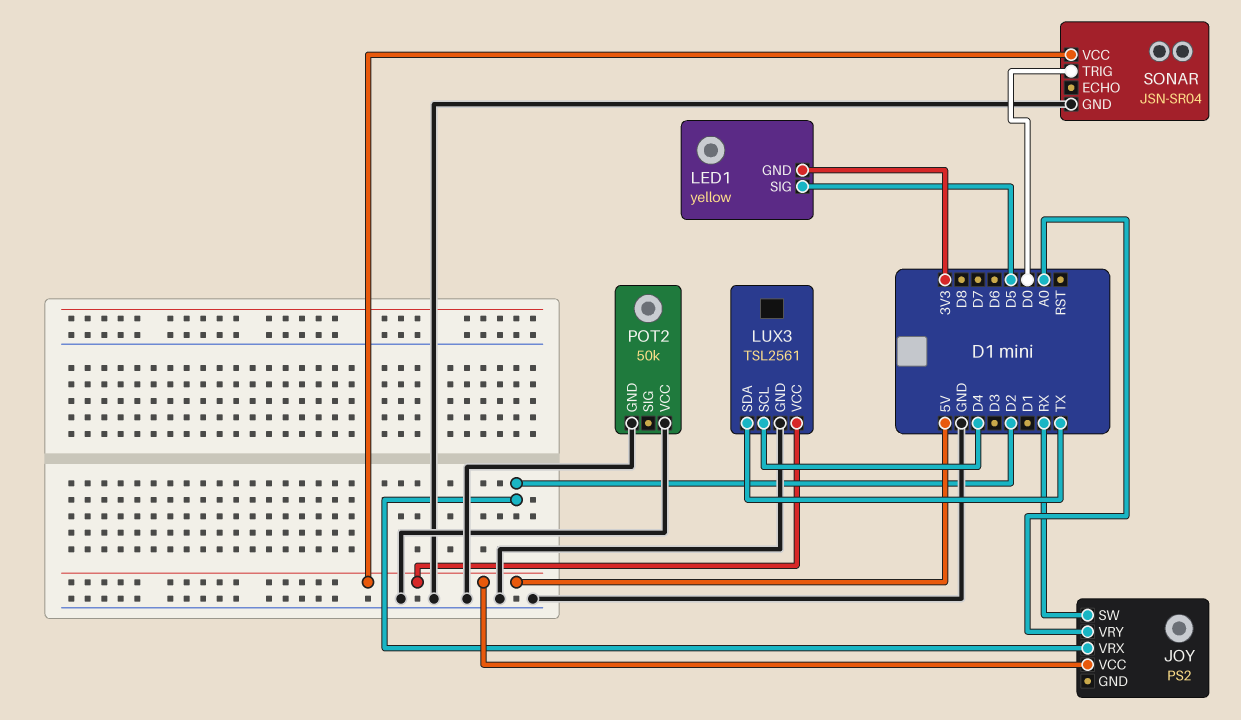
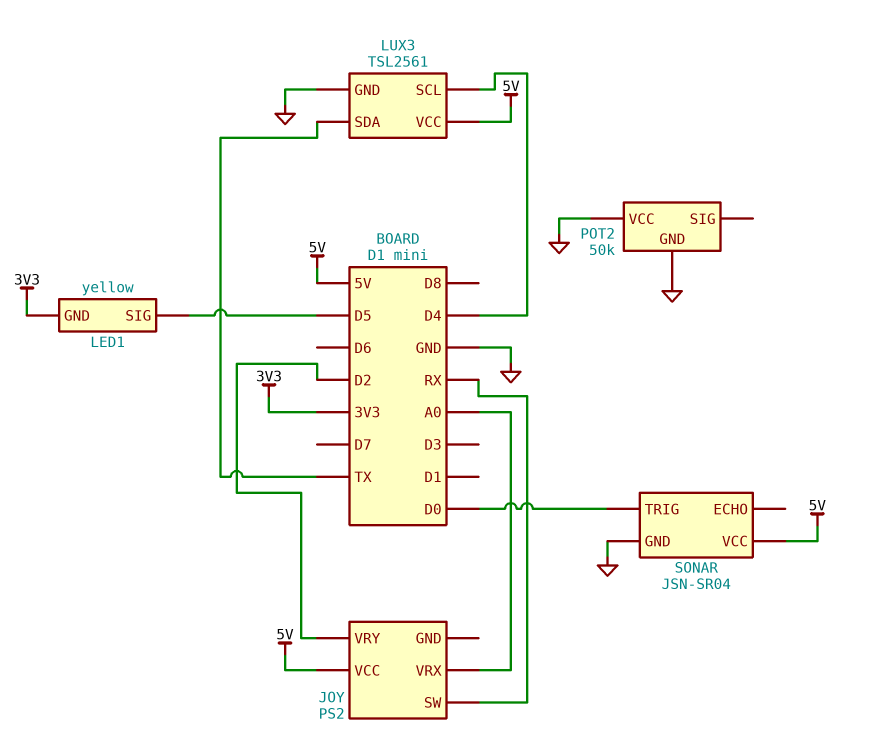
JOY pin VRX: D2 -> A0
JOY pin VRY: A0 -> D2

